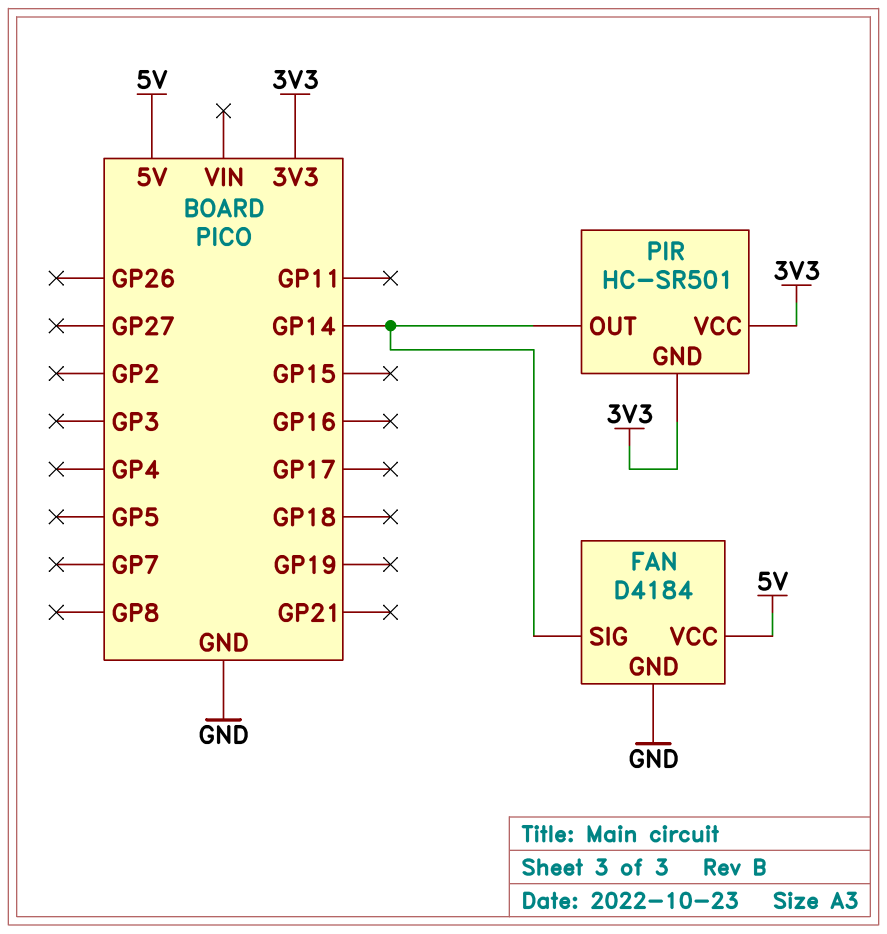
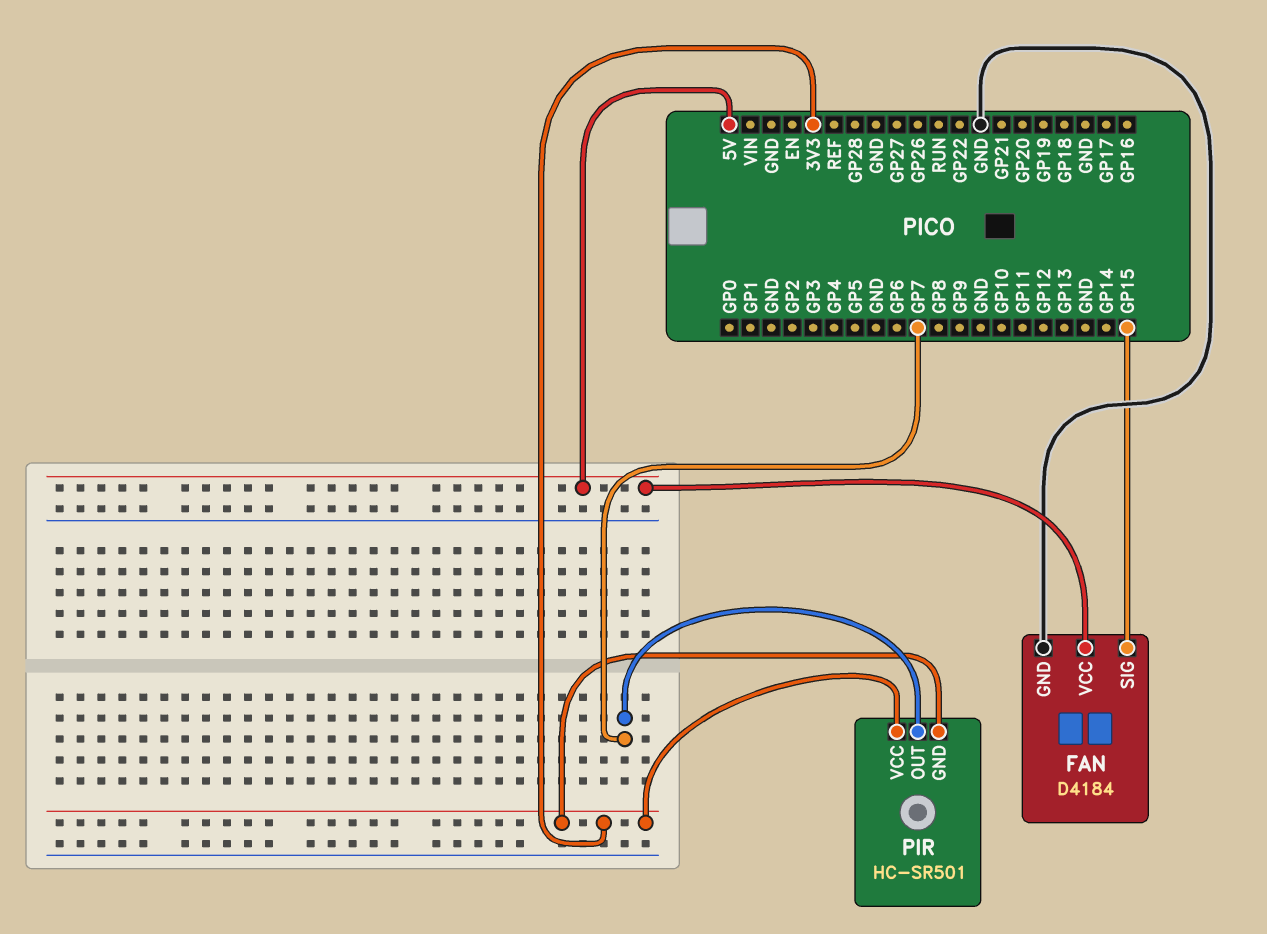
FAN pin SIG: GP14 -> GP15
PIR pin OUT: GP14 -> GP7

